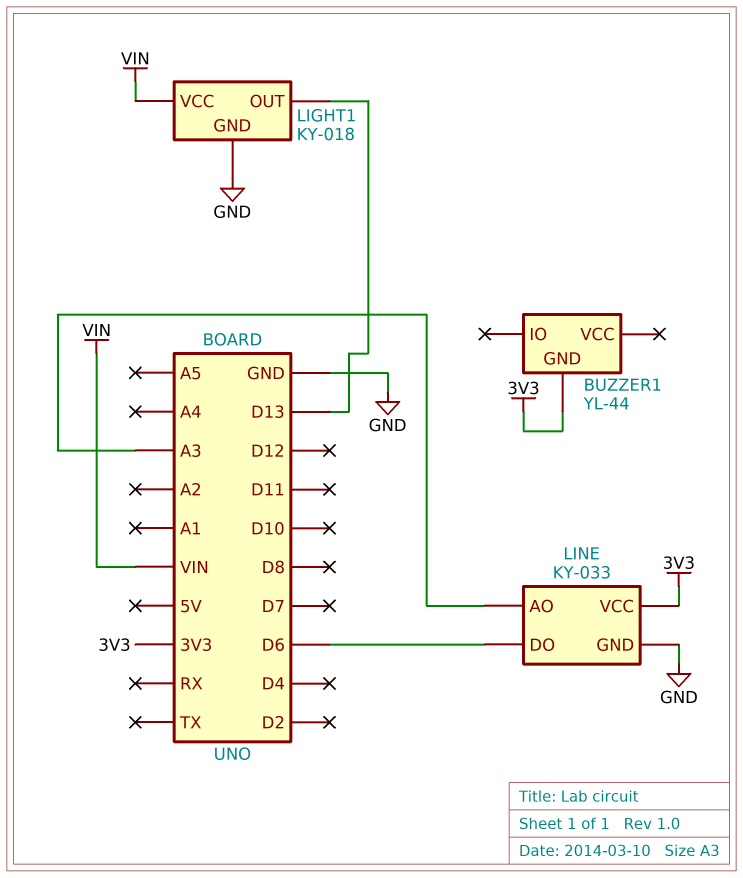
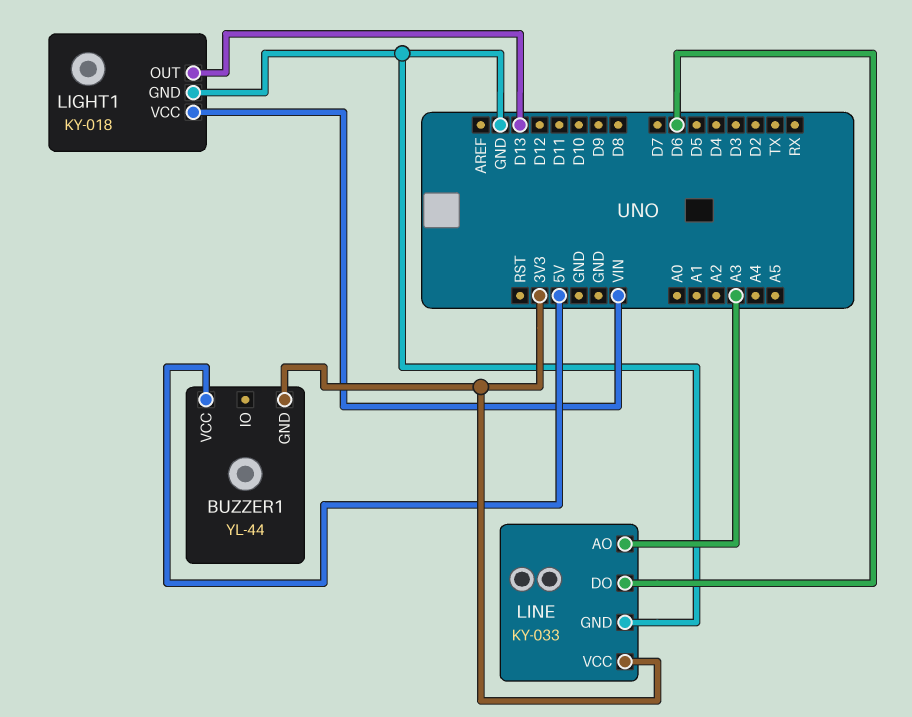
BUZZER1 pin VCC: none -> 5V

